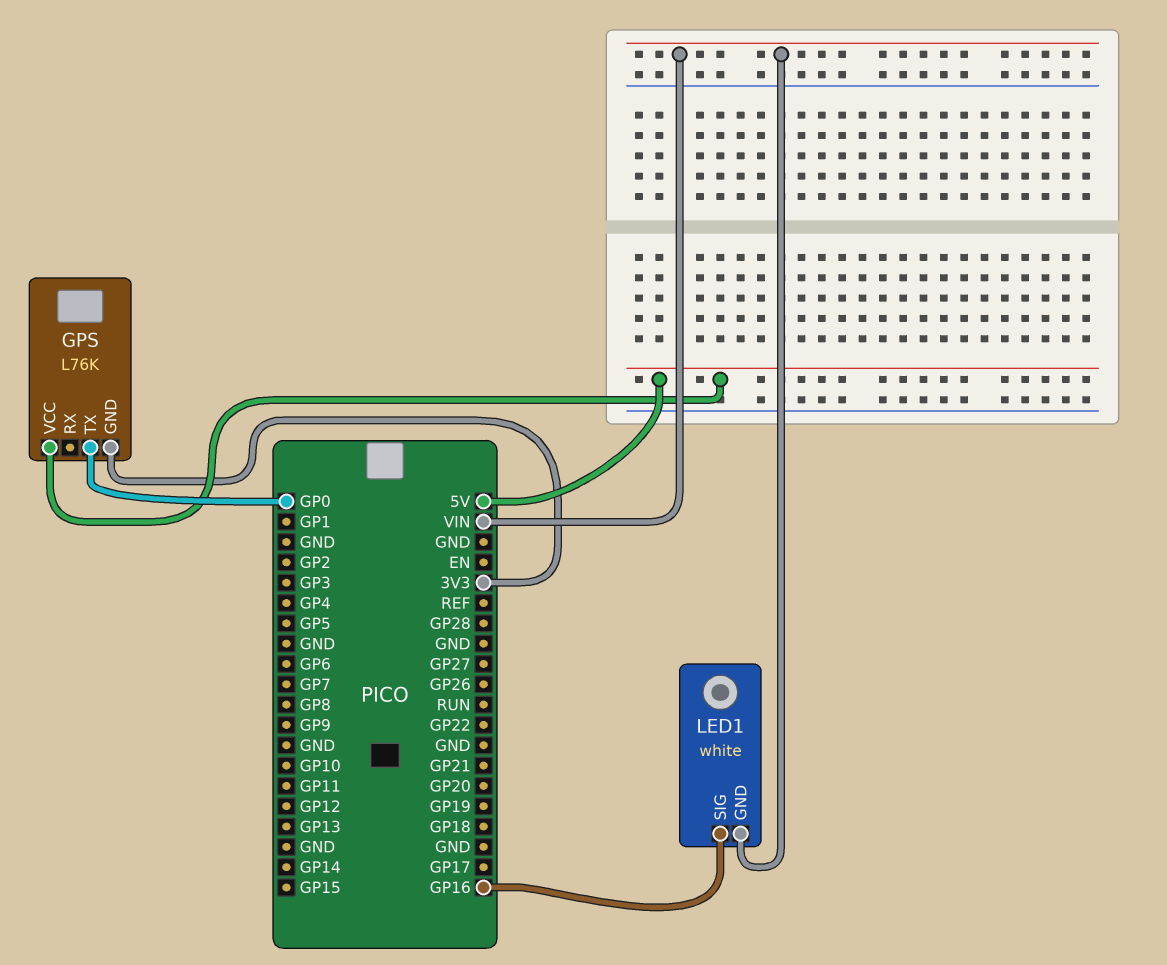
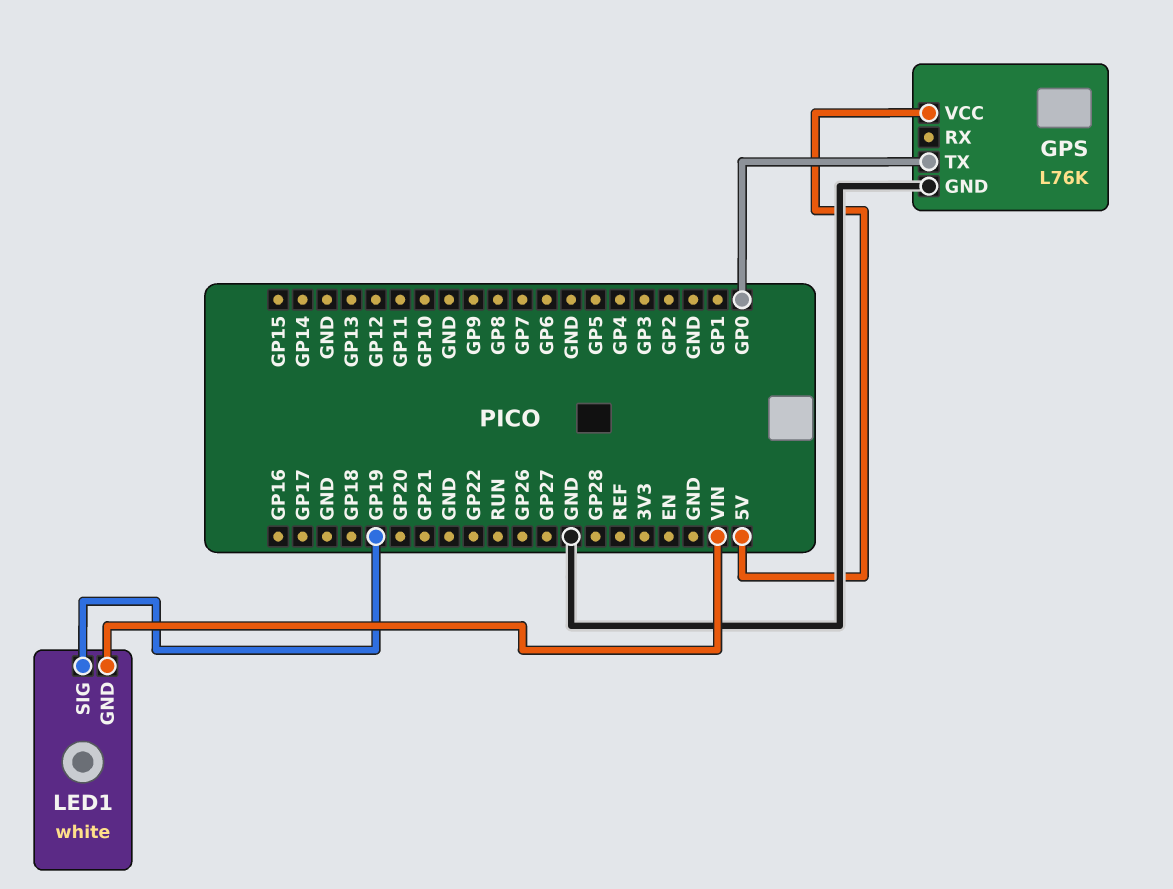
GPS pin GND: 3V3 -> GND
LED1 pin SIG: GP16 -> GP19

